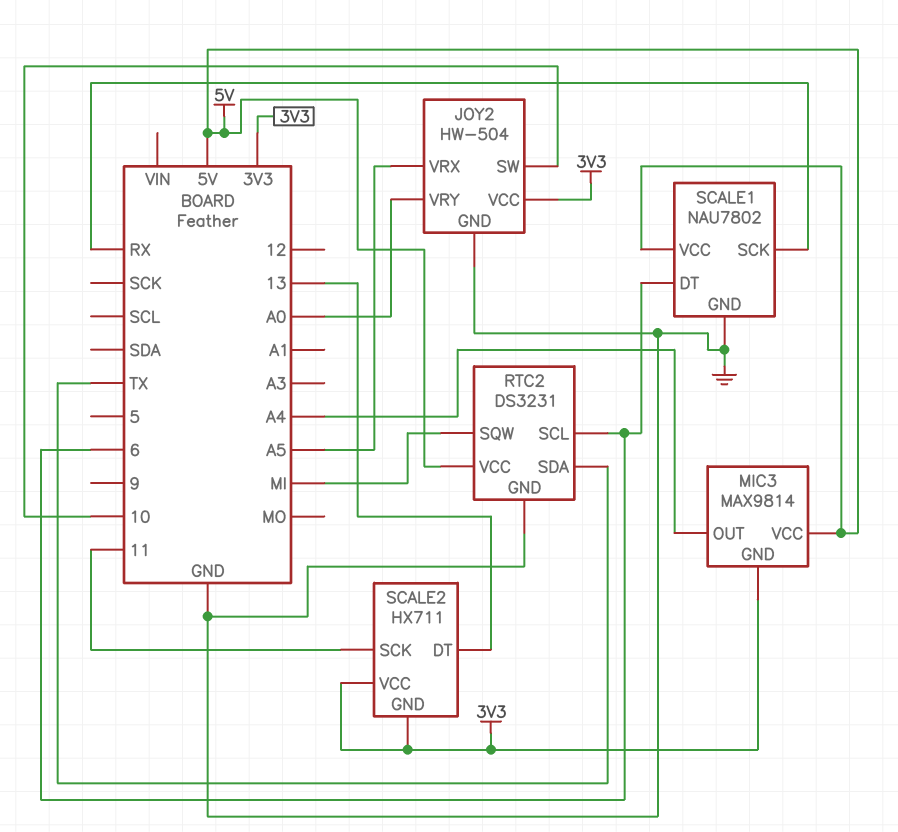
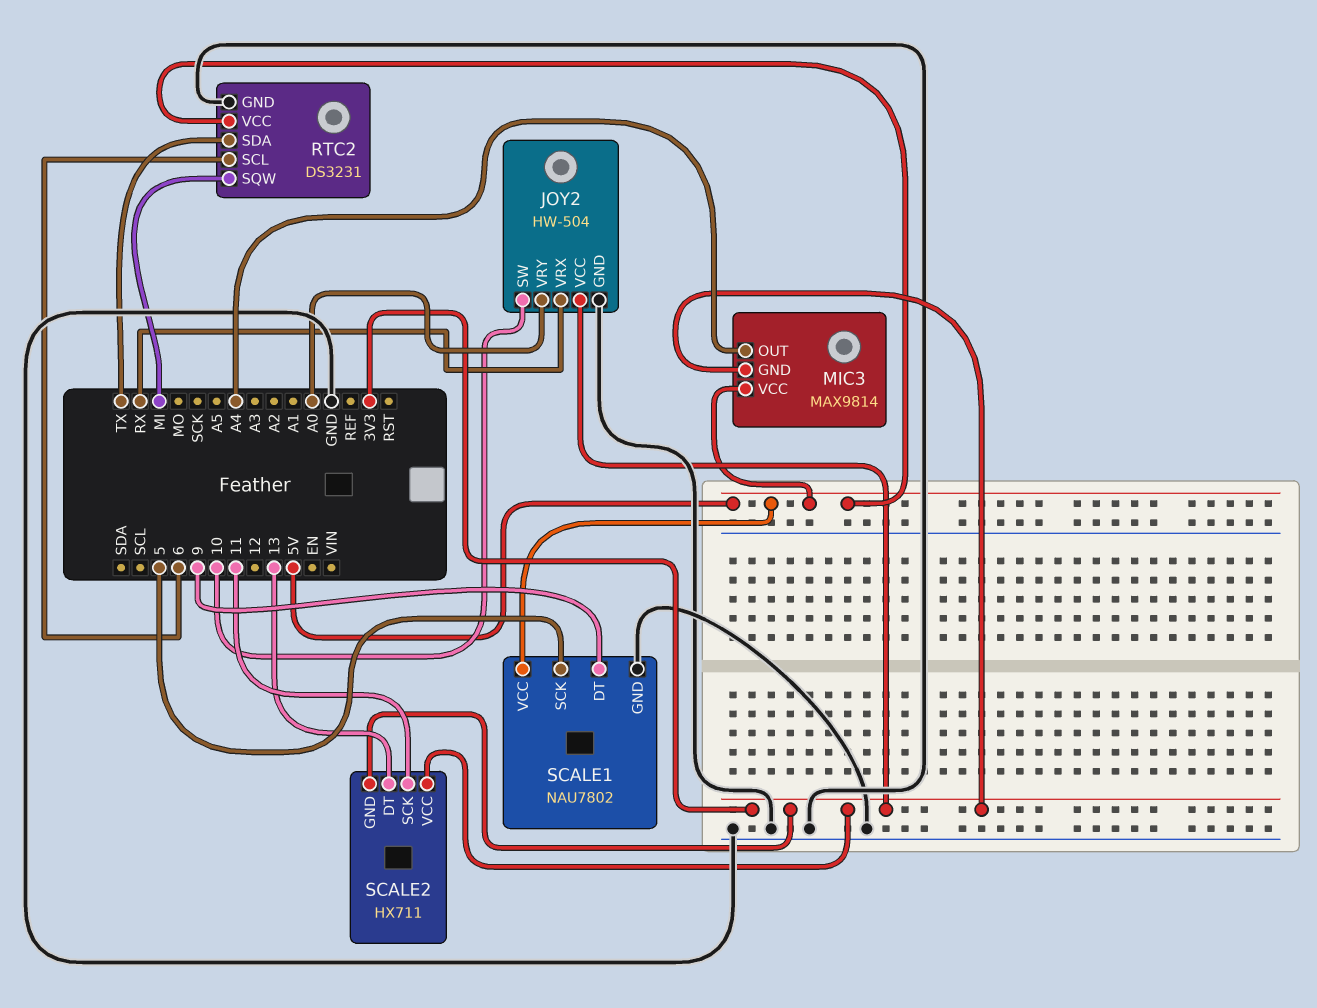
JOY2 pin VRX: A5 -> RX
SCALE1 pin DT: 6 -> 9
SCALE1 pin SCK: RX -> 5

